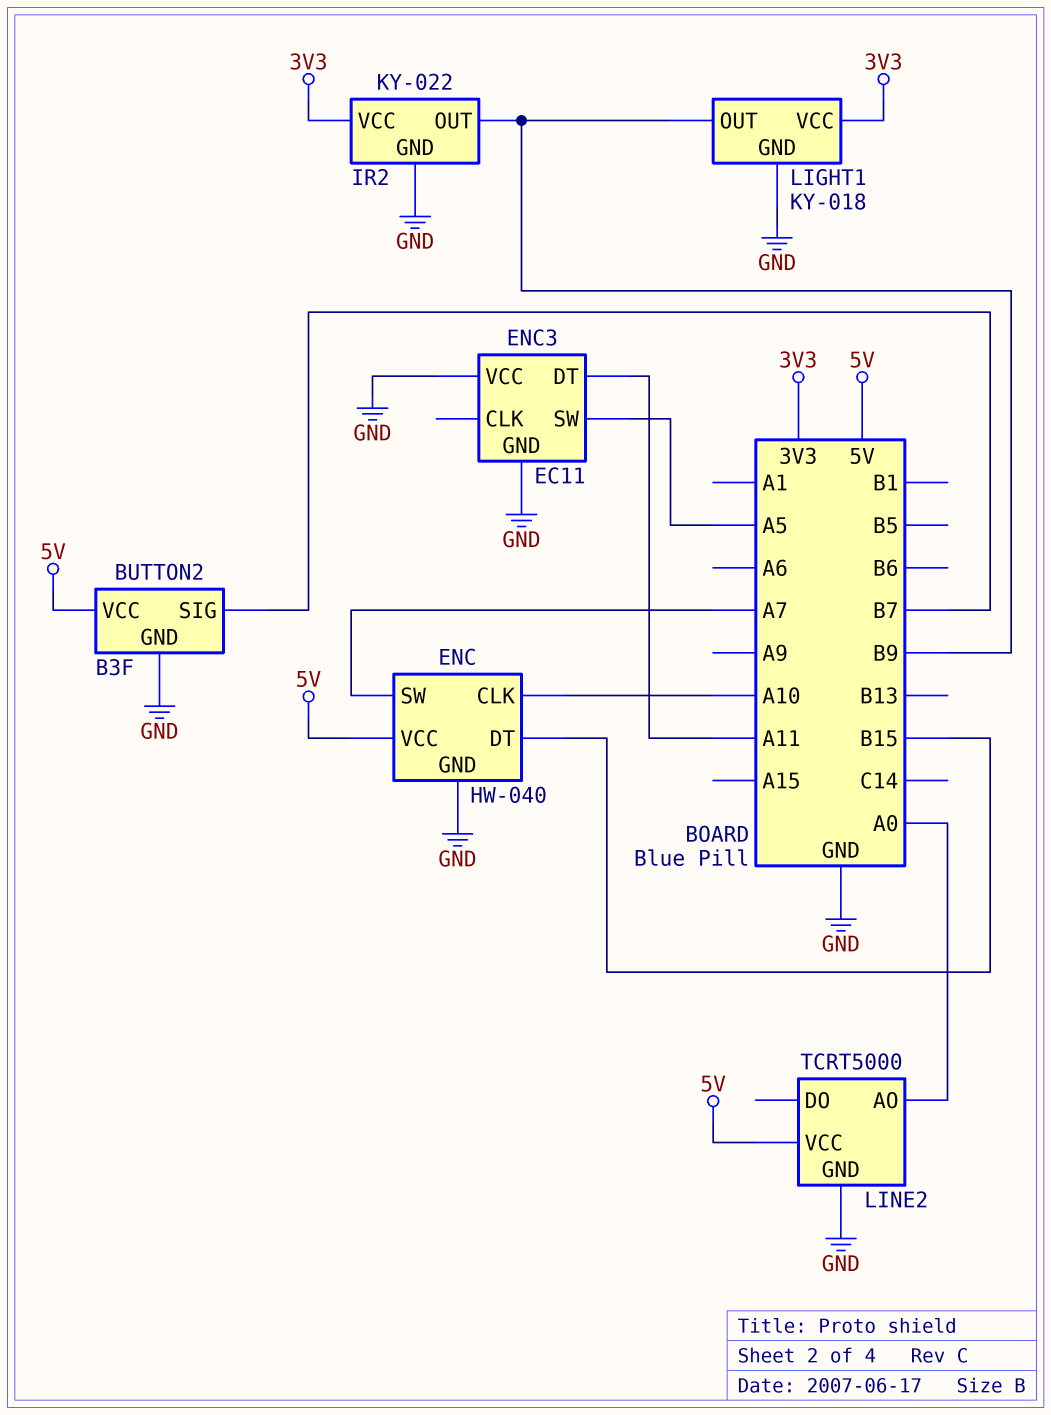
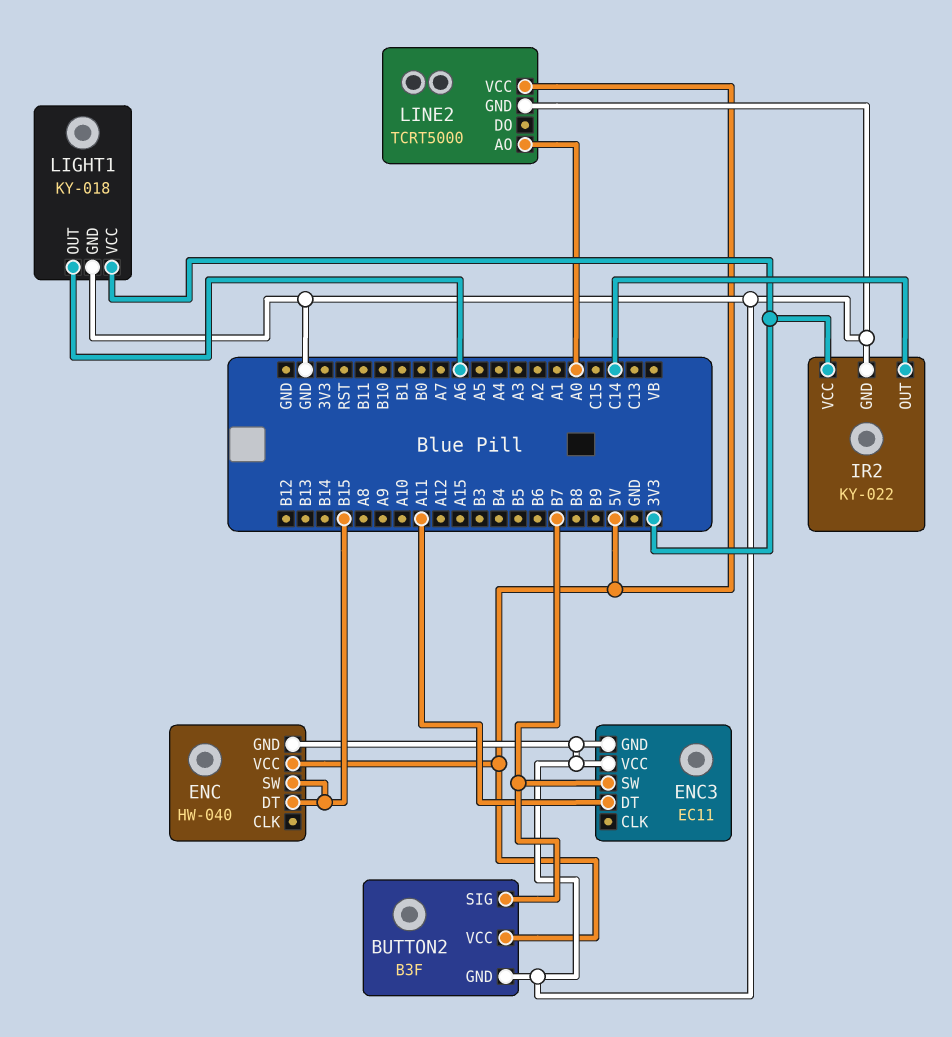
ENC pin CLK: A10 -> none
ENC pin SW: A7 -> B15
ENC3 pin SW: A5 -> B7
IR2 pin OUT: B9 -> C14
LIGHT1 pin OUT: B9 -> A6

